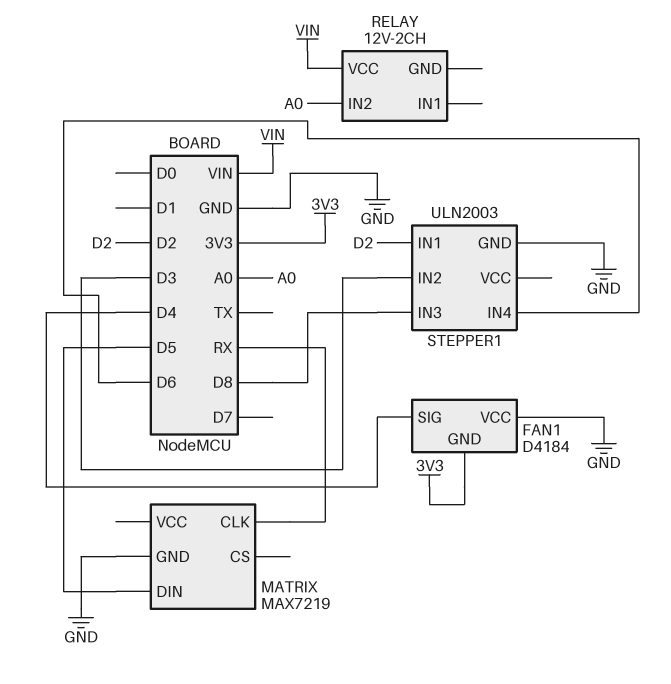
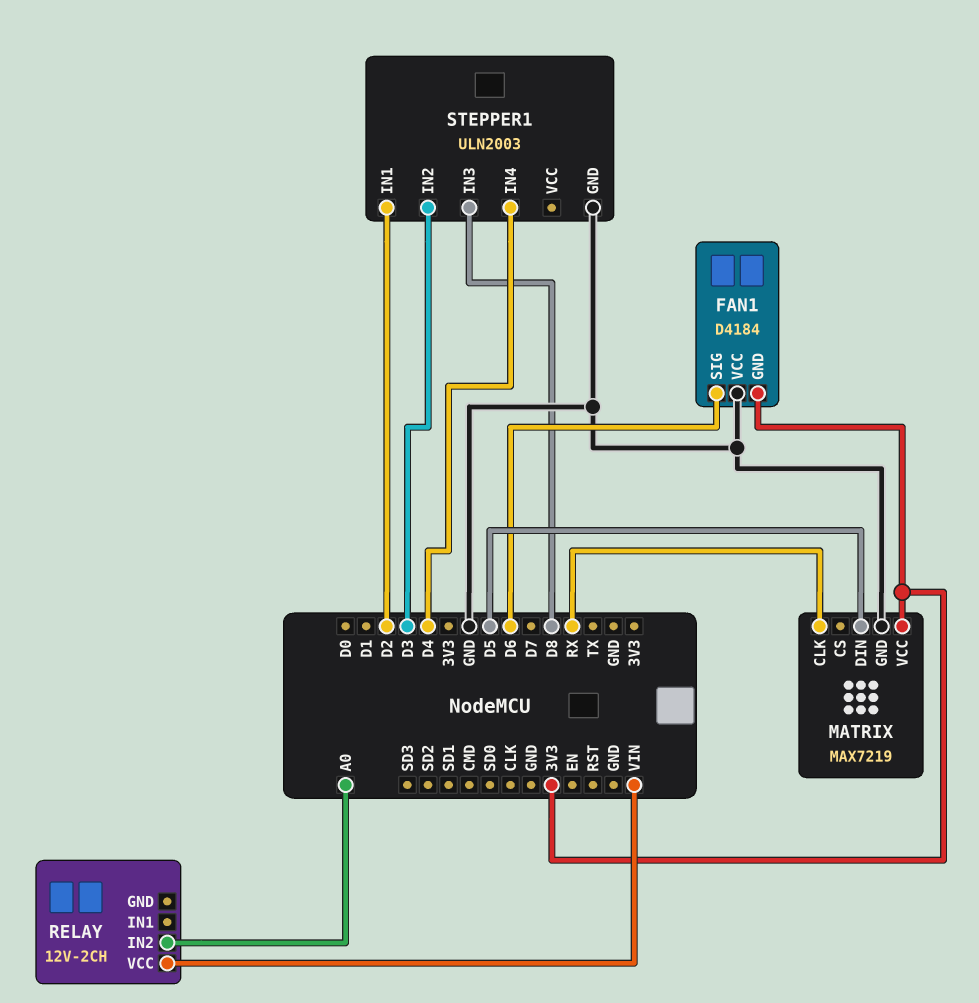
FAN1 pin SIG: D4 -> D6
MATRIX pin VCC: none -> 3V3
STEPPER1 pin IN4: D6 -> D4

